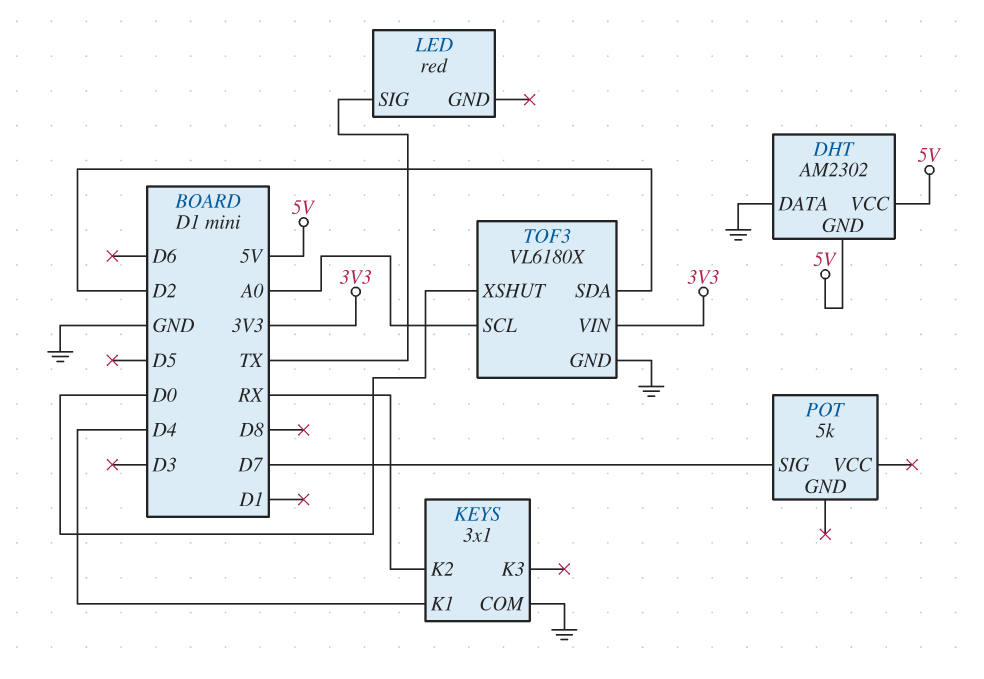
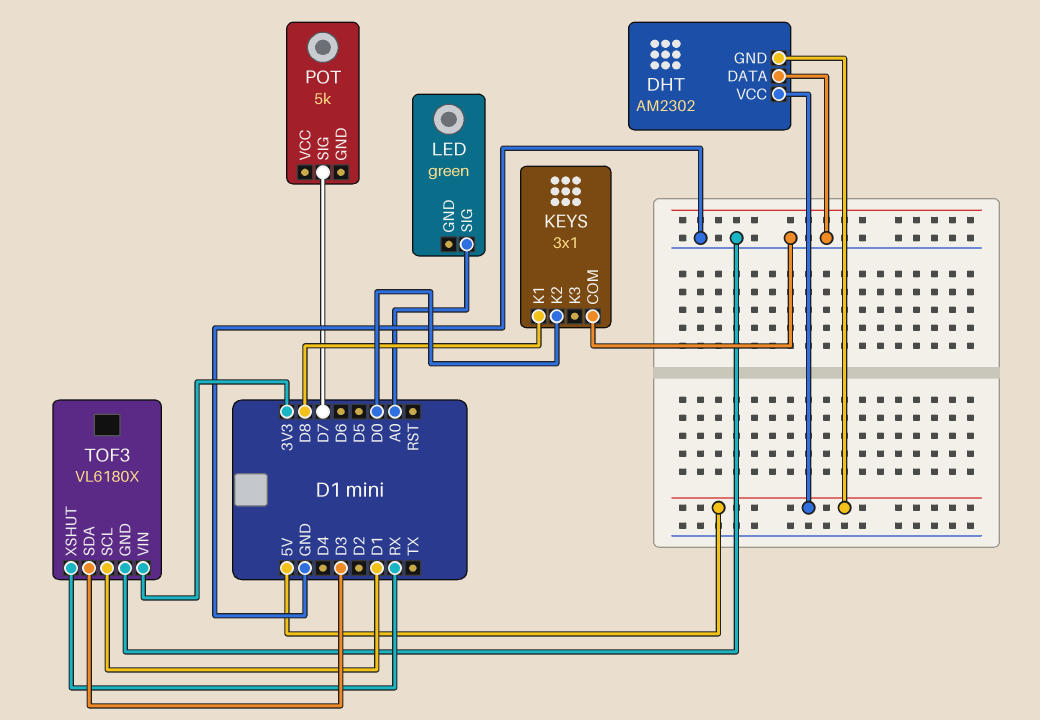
KEYS pin K1: D4 -> D8
KEYS pin K2: RX -> D0
LED: red -> green
LED pin SIG: TX -> A0
TOF3 pin SCL: A0 -> D1
TOF3 pin SDA: D2 -> D3
TOF3 pin XSHUT: D0 -> RX

